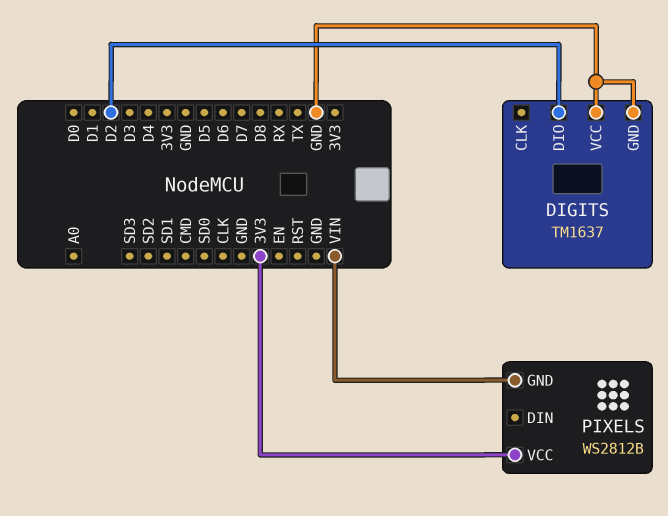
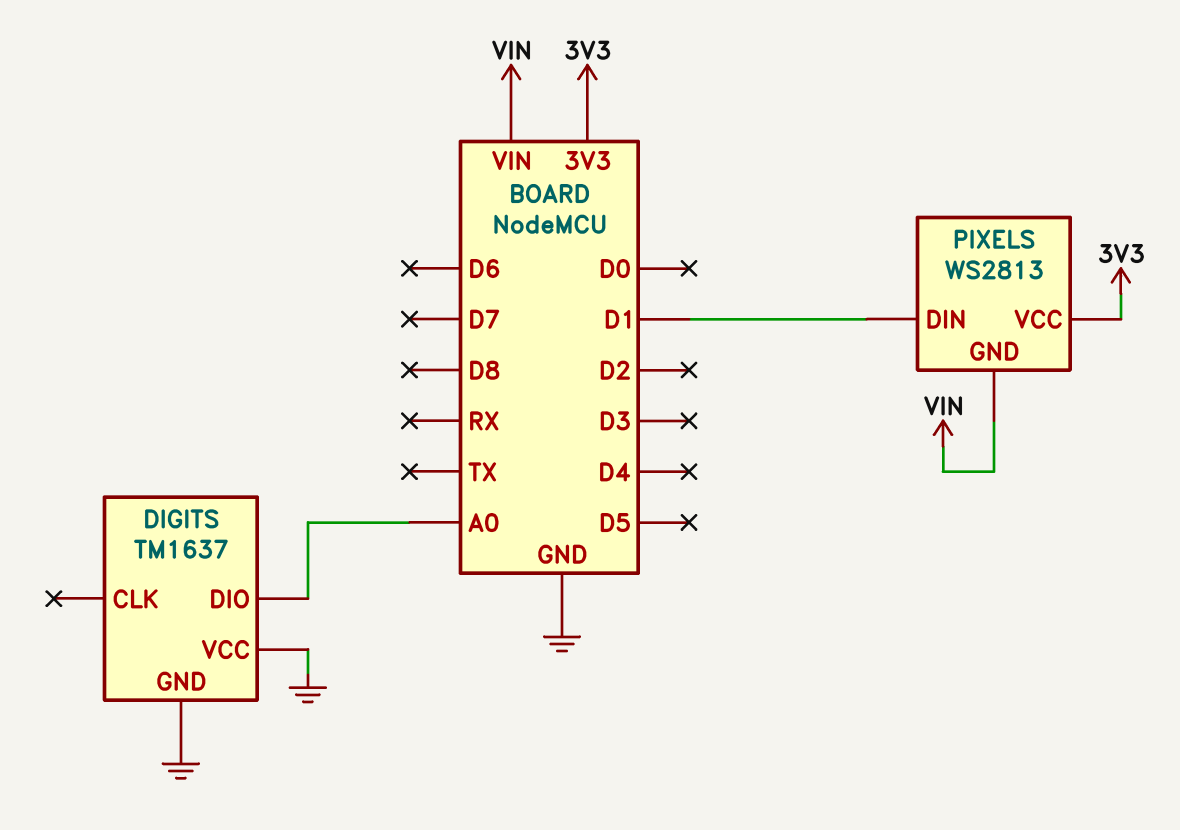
DIGITS pin DIO: D2 -> A0
PIXELS: WS2812B -> WS2813
PIXELS pin DIN: none -> D1

